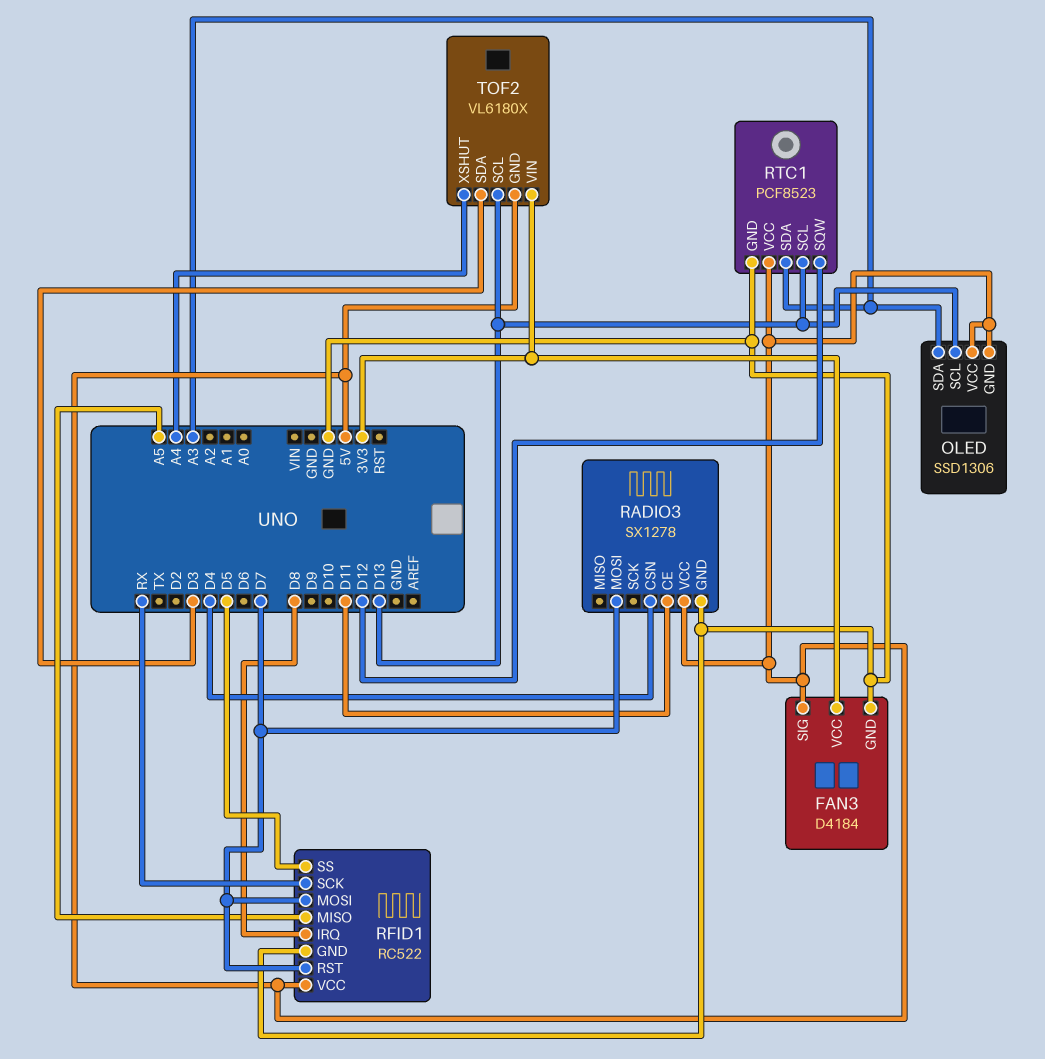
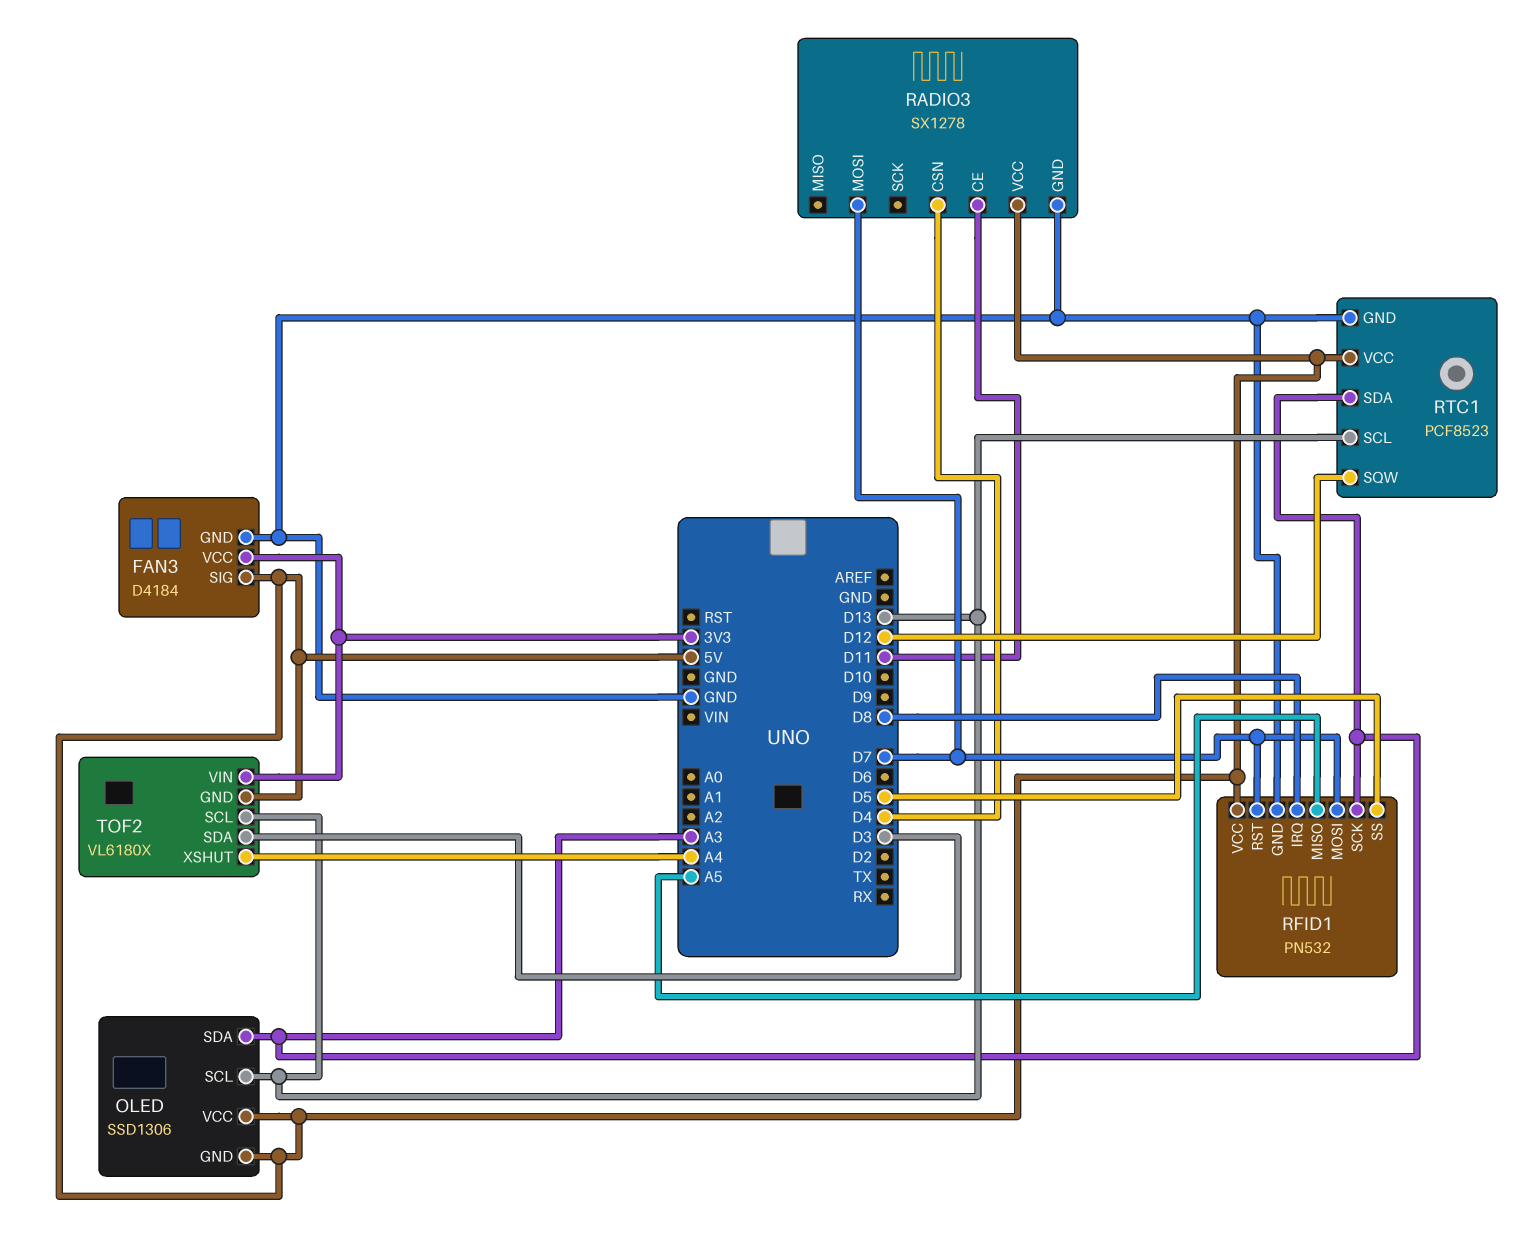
RFID1: RC522 -> PN532
RFID1 pin SCK: RX -> A3

